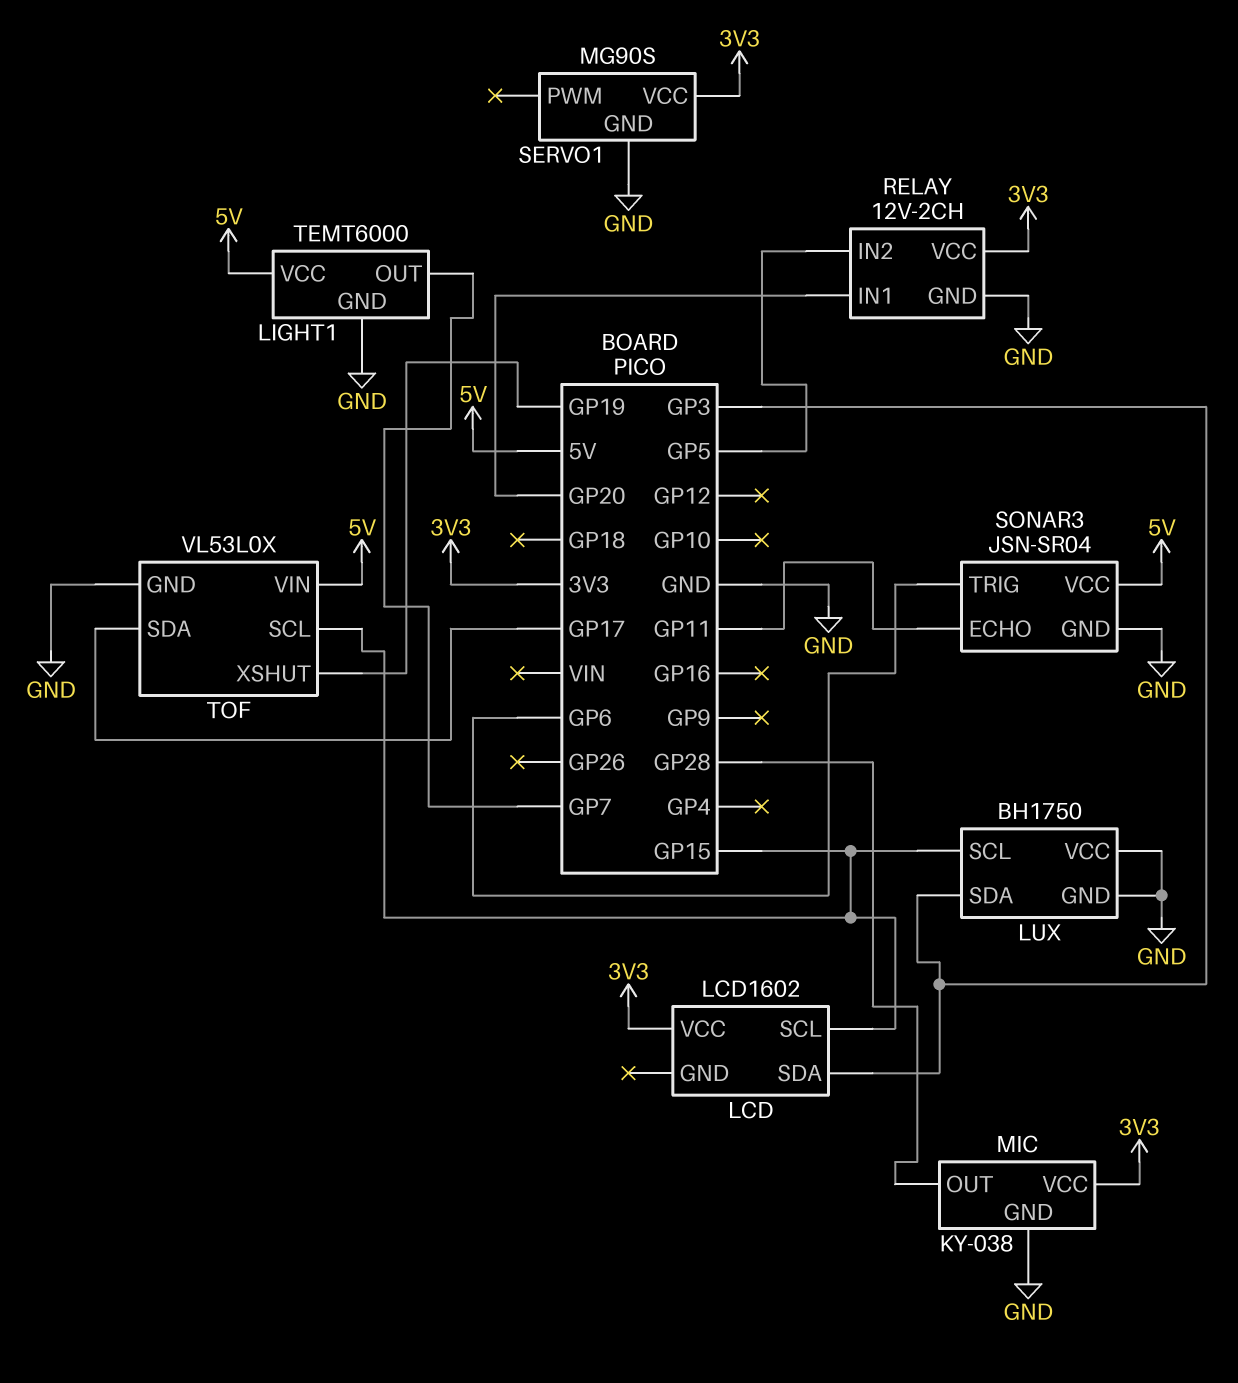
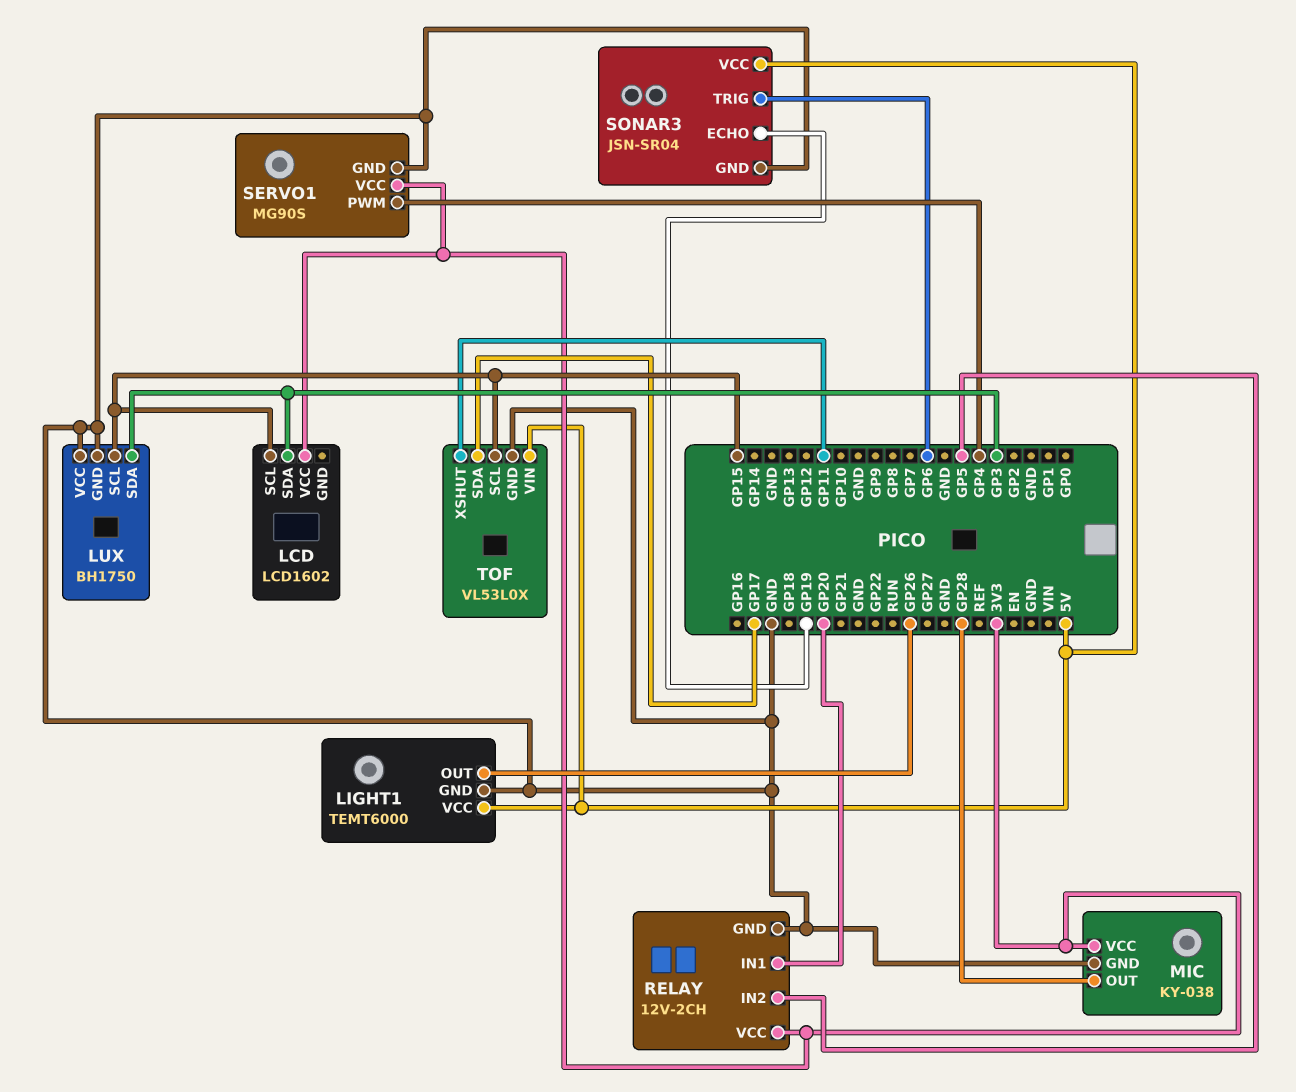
LIGHT1 pin OUT: GP7 -> GP26
SERVO1 pin PWM: none -> GP4
SONAR3 pin ECHO: GP11 -> GP19
TOF pin XSHUT: GP19 -> GP11

